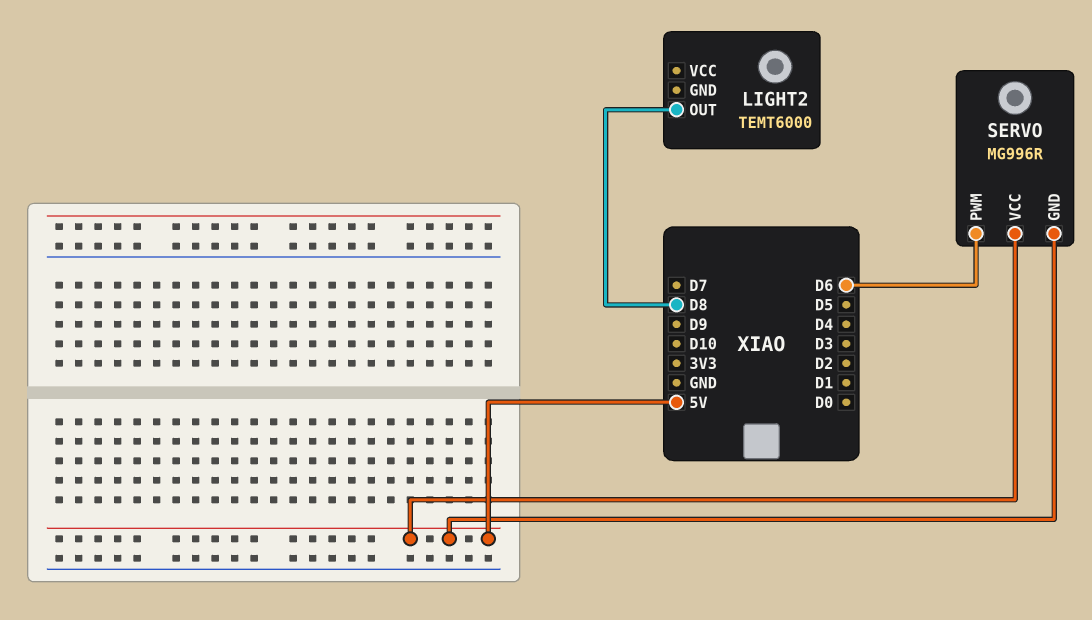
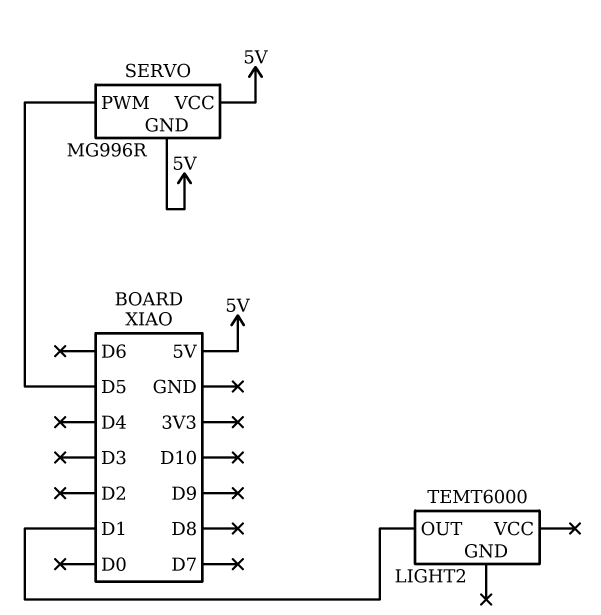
LIGHT2 pin OUT: D8 -> D1
SERVO pin PWM: D6 -> D5

